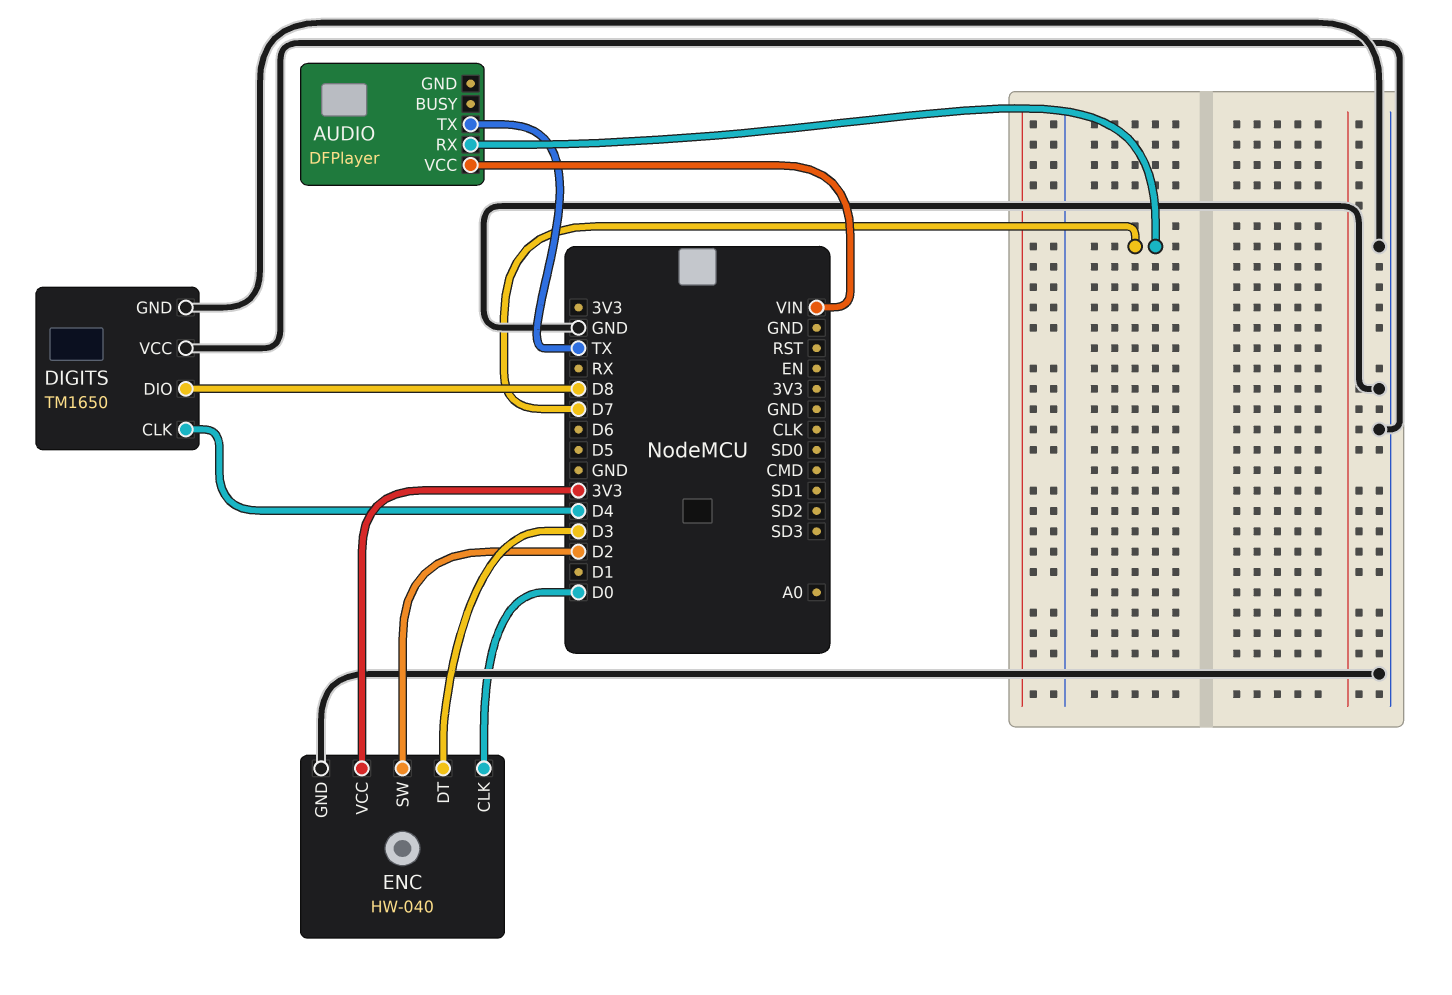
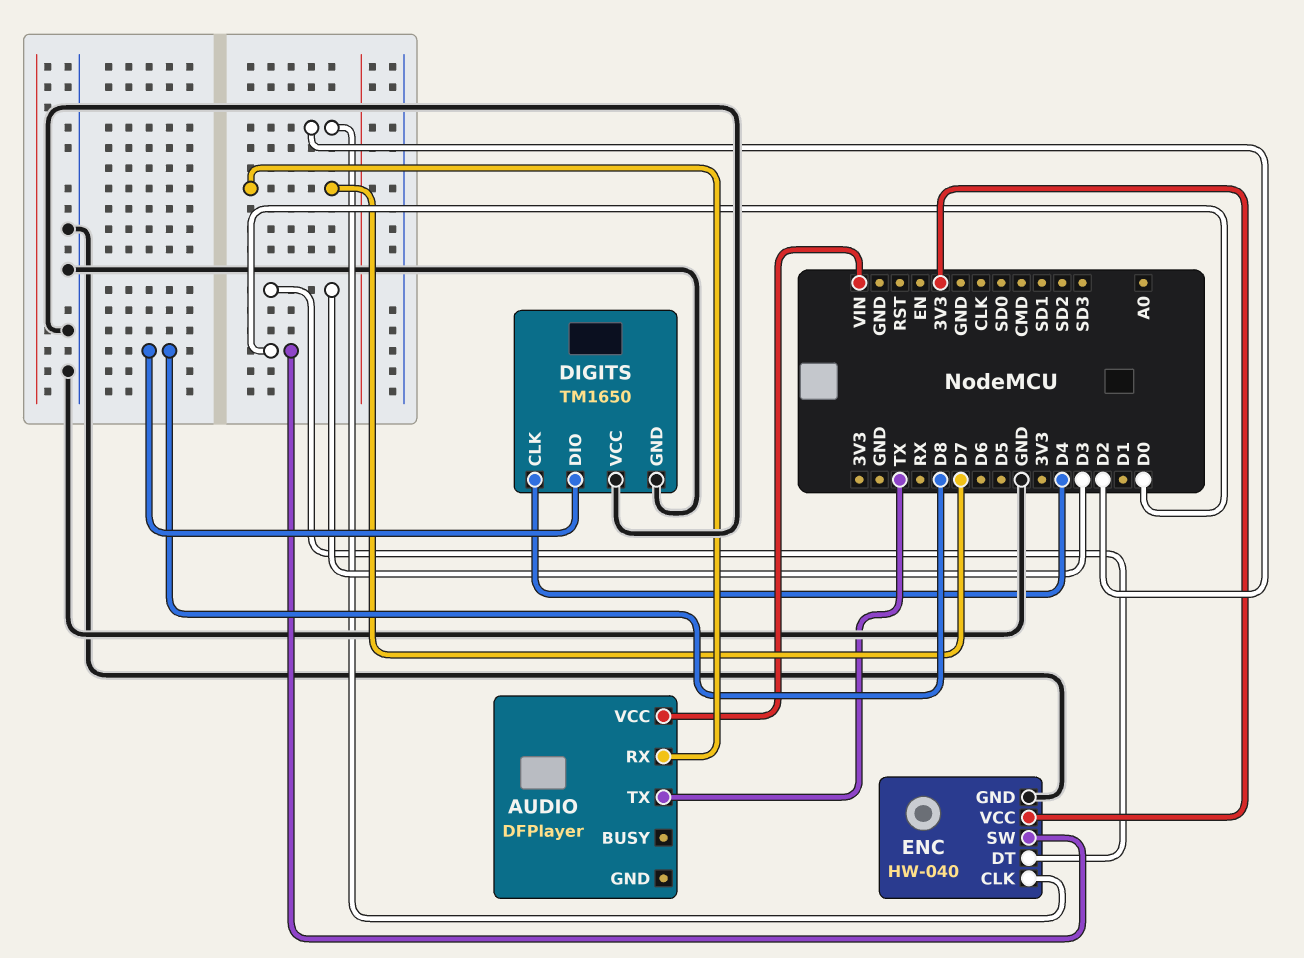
ENC pin CLK: D0 -> D2
ENC pin SW: D2 -> D0

